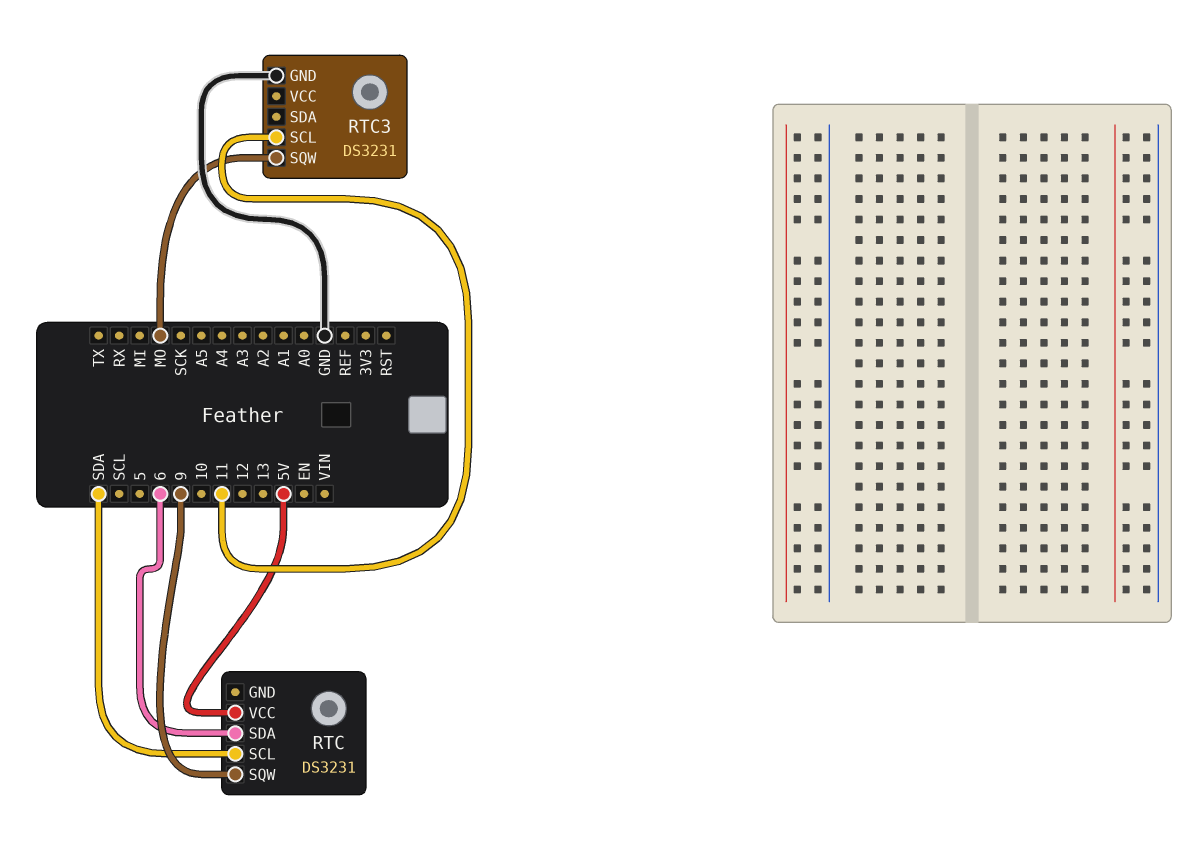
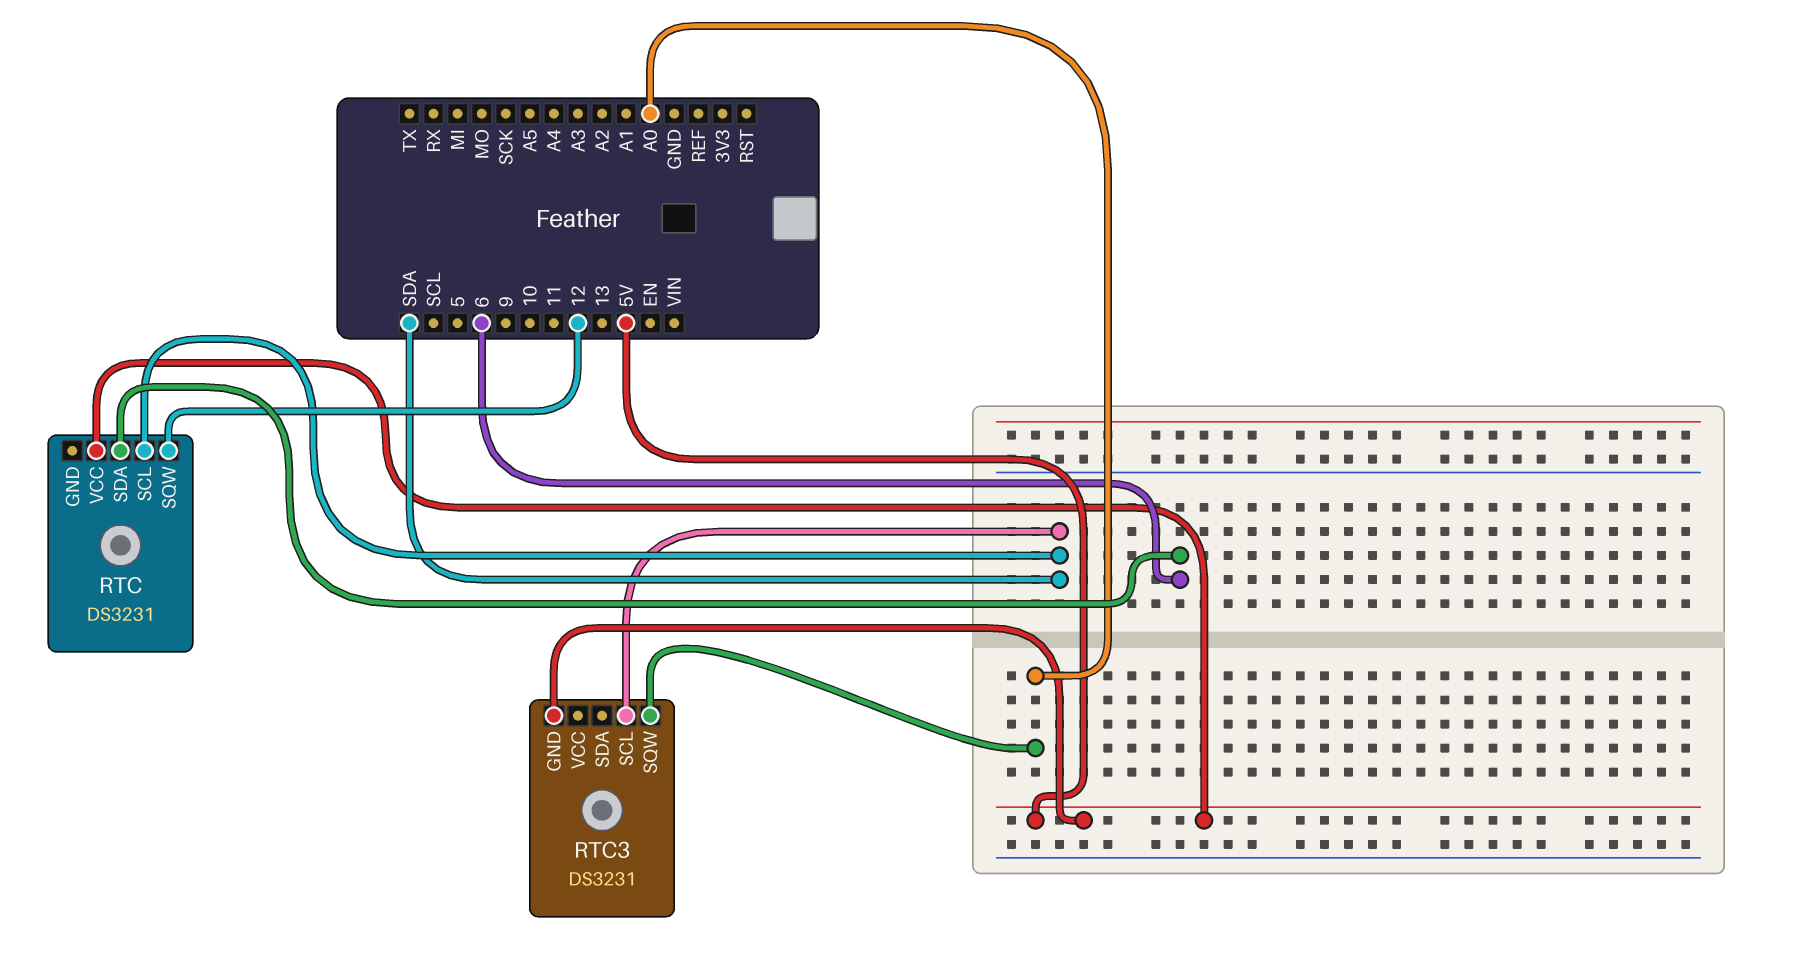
RTC pin SQW: 9 -> 12
RTC3 pin GND: GND -> 5V
RTC3 pin SCL: 11 -> SDA
RTC3 pin SQW: MO -> A0

